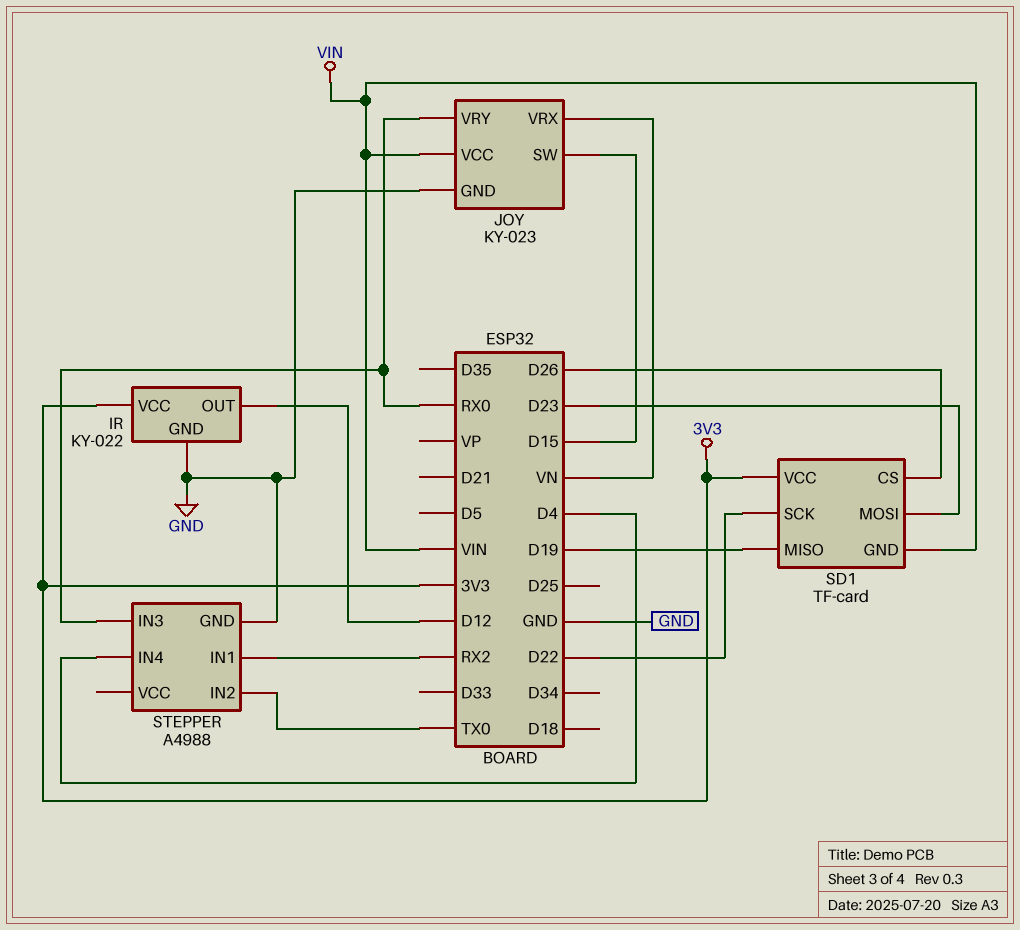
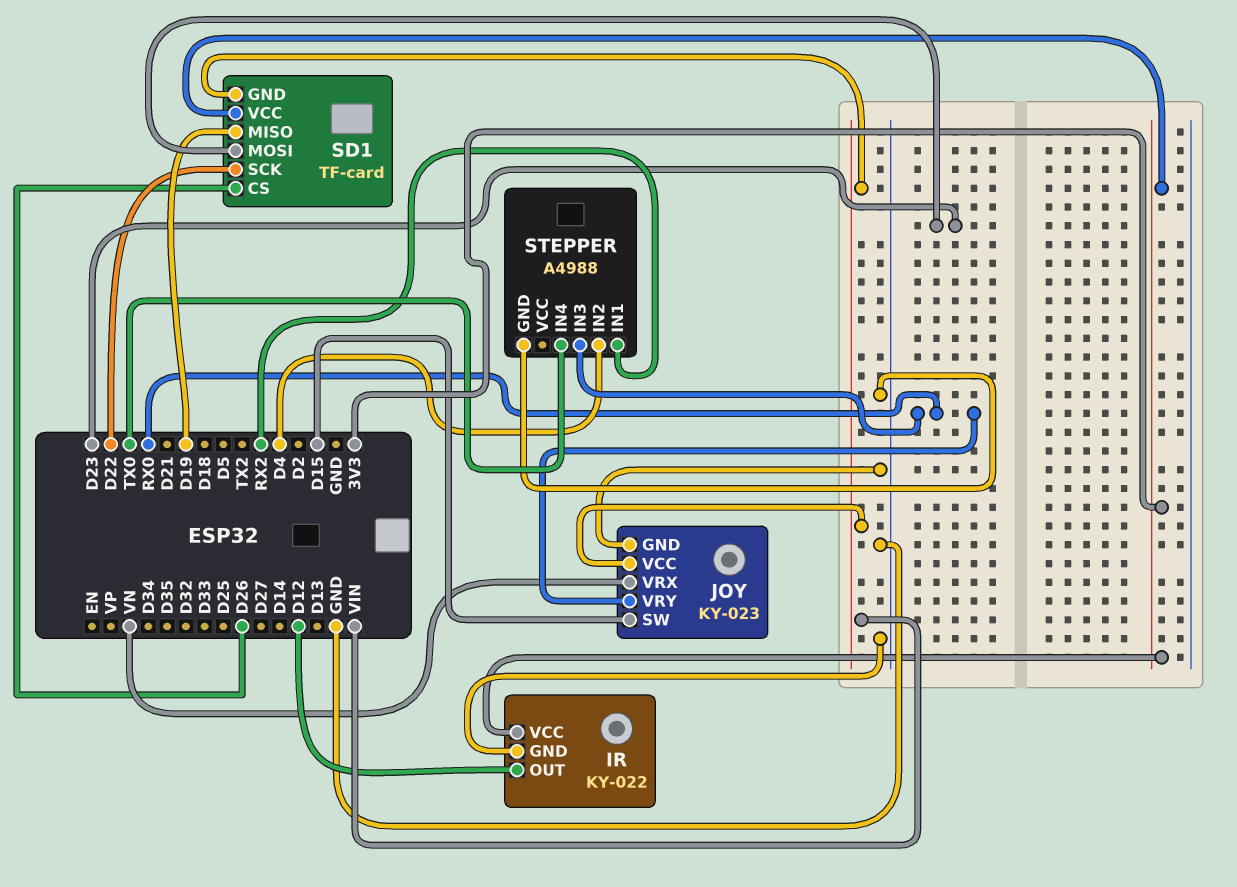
STEPPER pin IN2: TX0 -> D4
STEPPER pin IN4: D4 -> TX0

